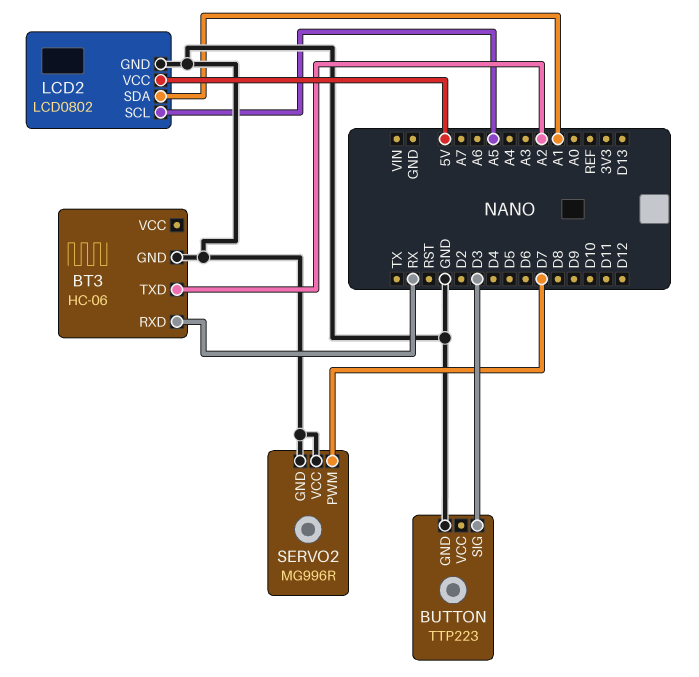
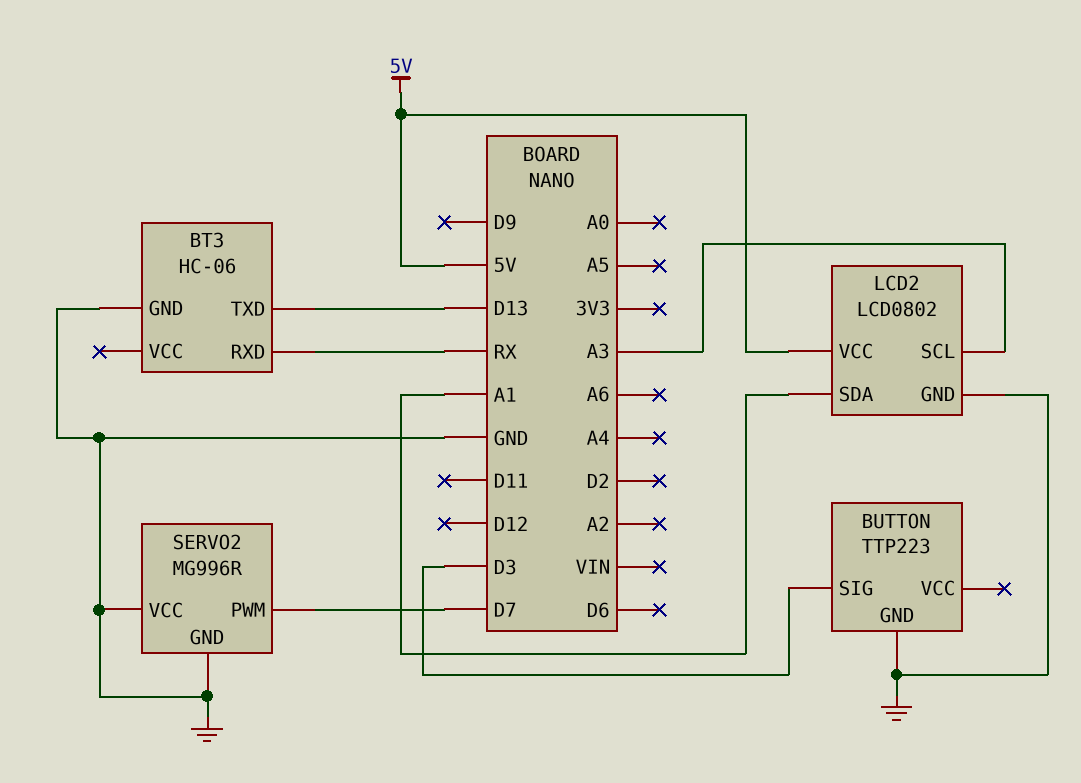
BT3 pin TXD: A2 -> D13
LCD2 pin SCL: A5 -> A3

